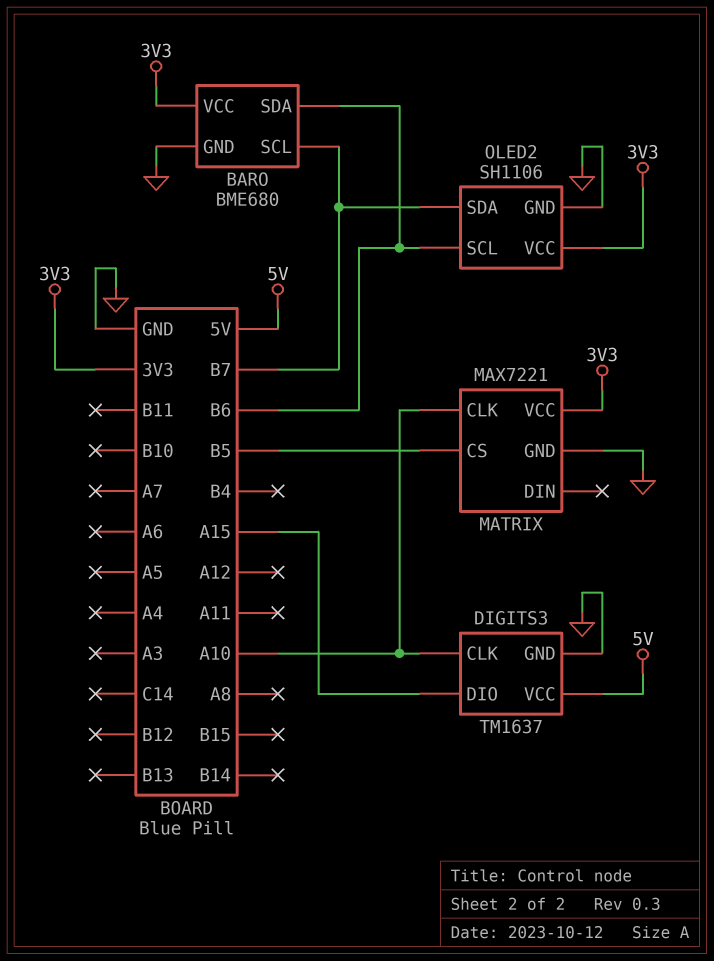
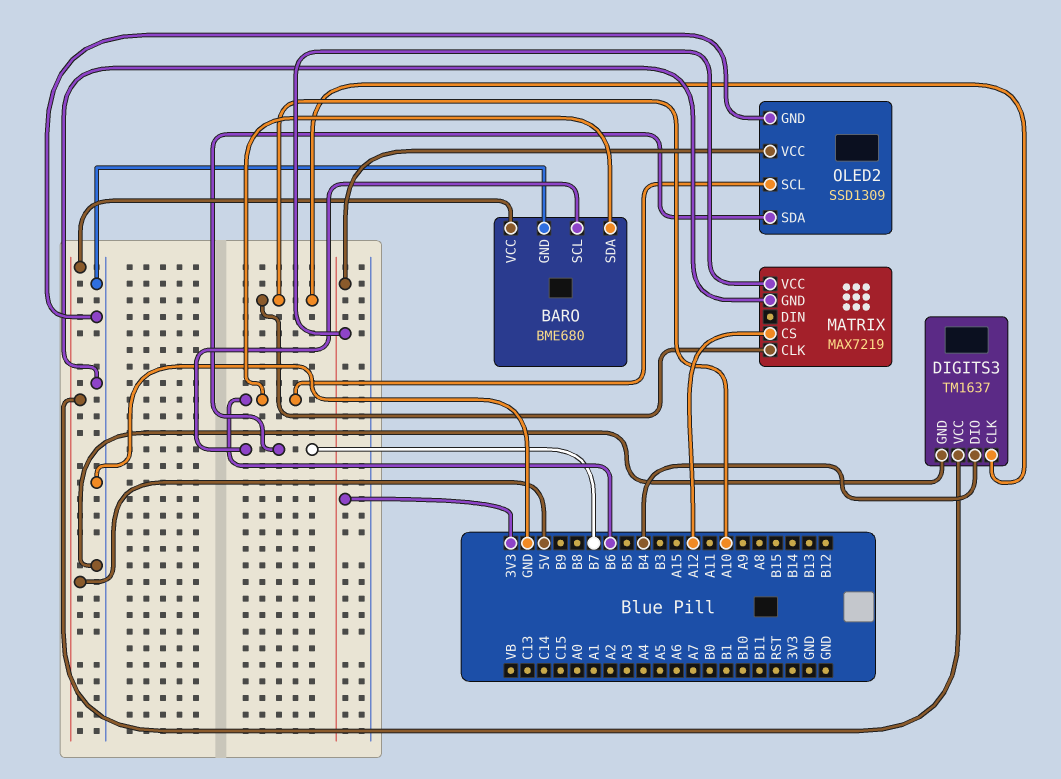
BARO pin VCC: 3V3 -> 5V
DIGITS3 pin DIO: A15 -> B4
MATRIX: MAX7221 -> MAX7219
MATRIX pin CS: B5 -> A12
OLED2: SH1106 -> SSD1309

